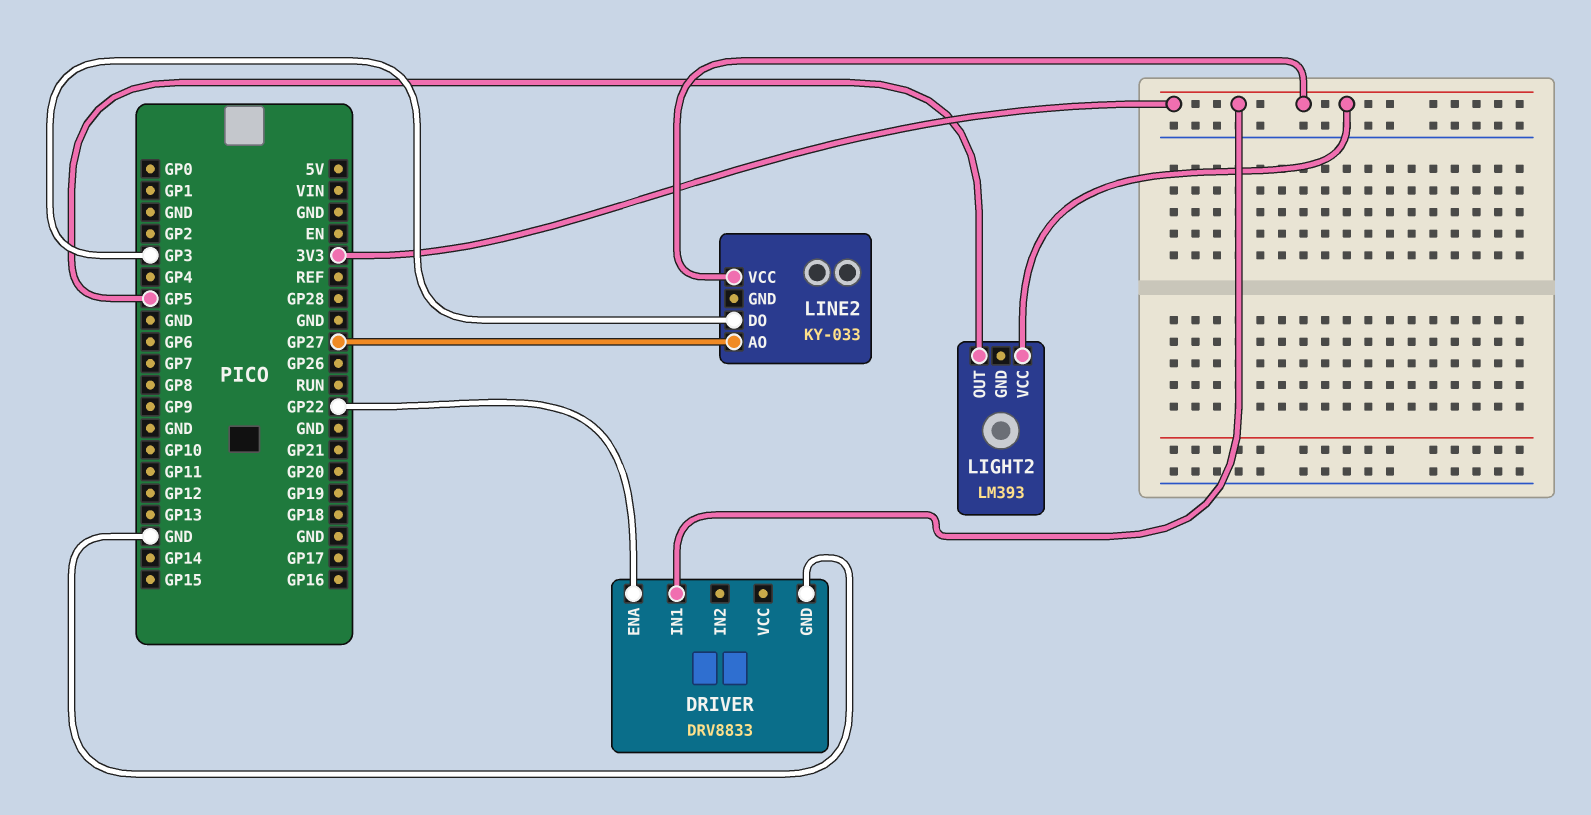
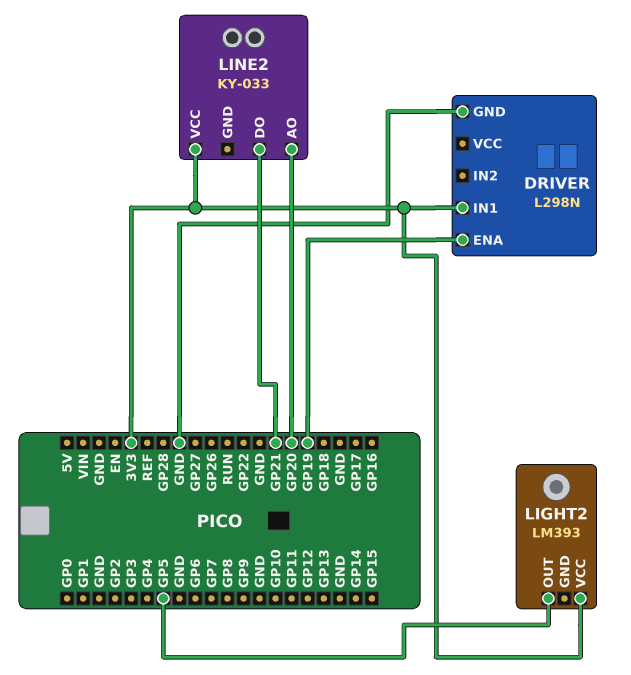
DRIVER: DRV8833 -> L298N
DRIVER pin ENA: GP22 -> GP19
LINE2 pin AO: GP27 -> GP20
LINE2 pin DO: GP3 -> GP21

